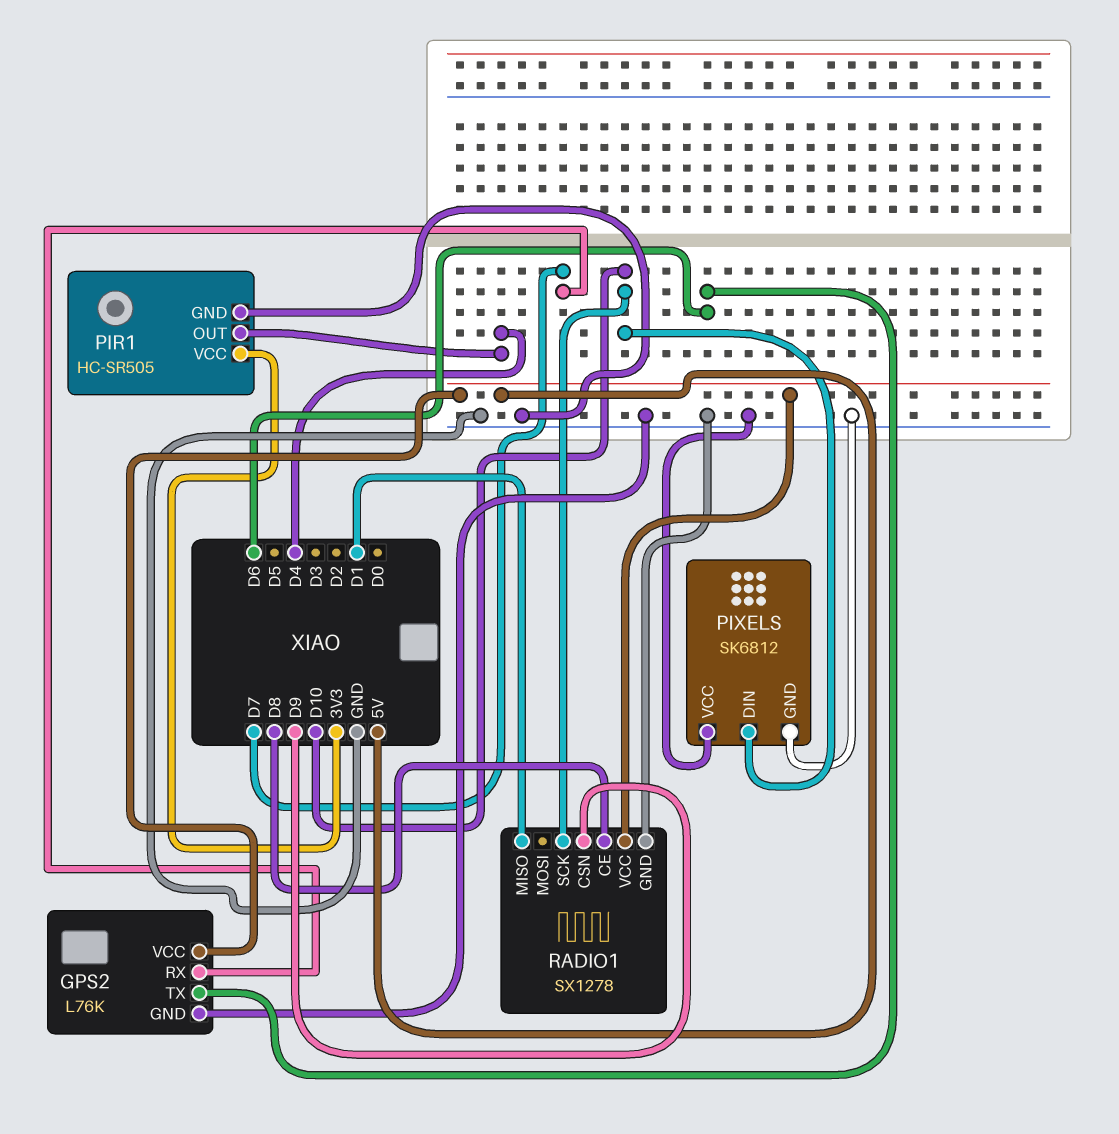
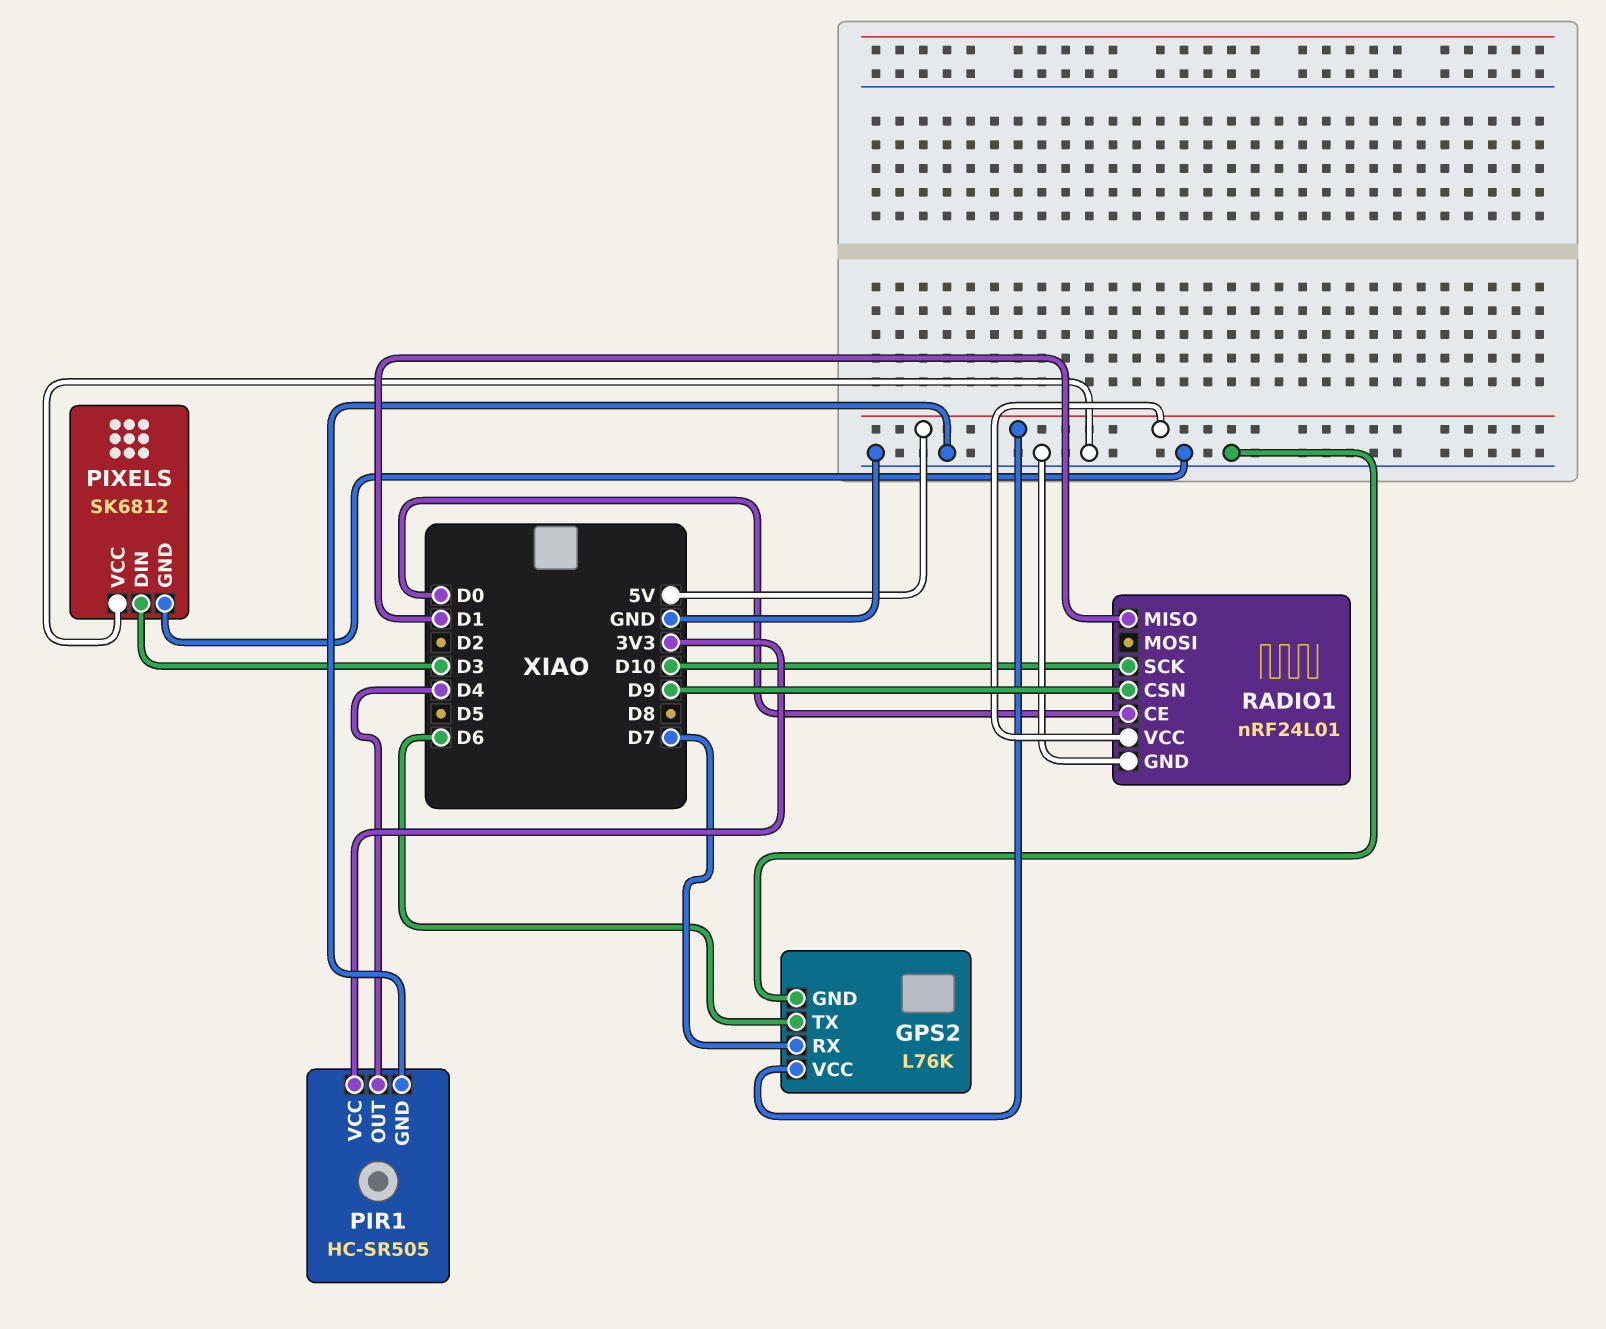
PIXELS pin DIN: D10 -> D3
RADIO1: SX1278 -> nRF24L01
RADIO1 pin CE: D8 -> D0

